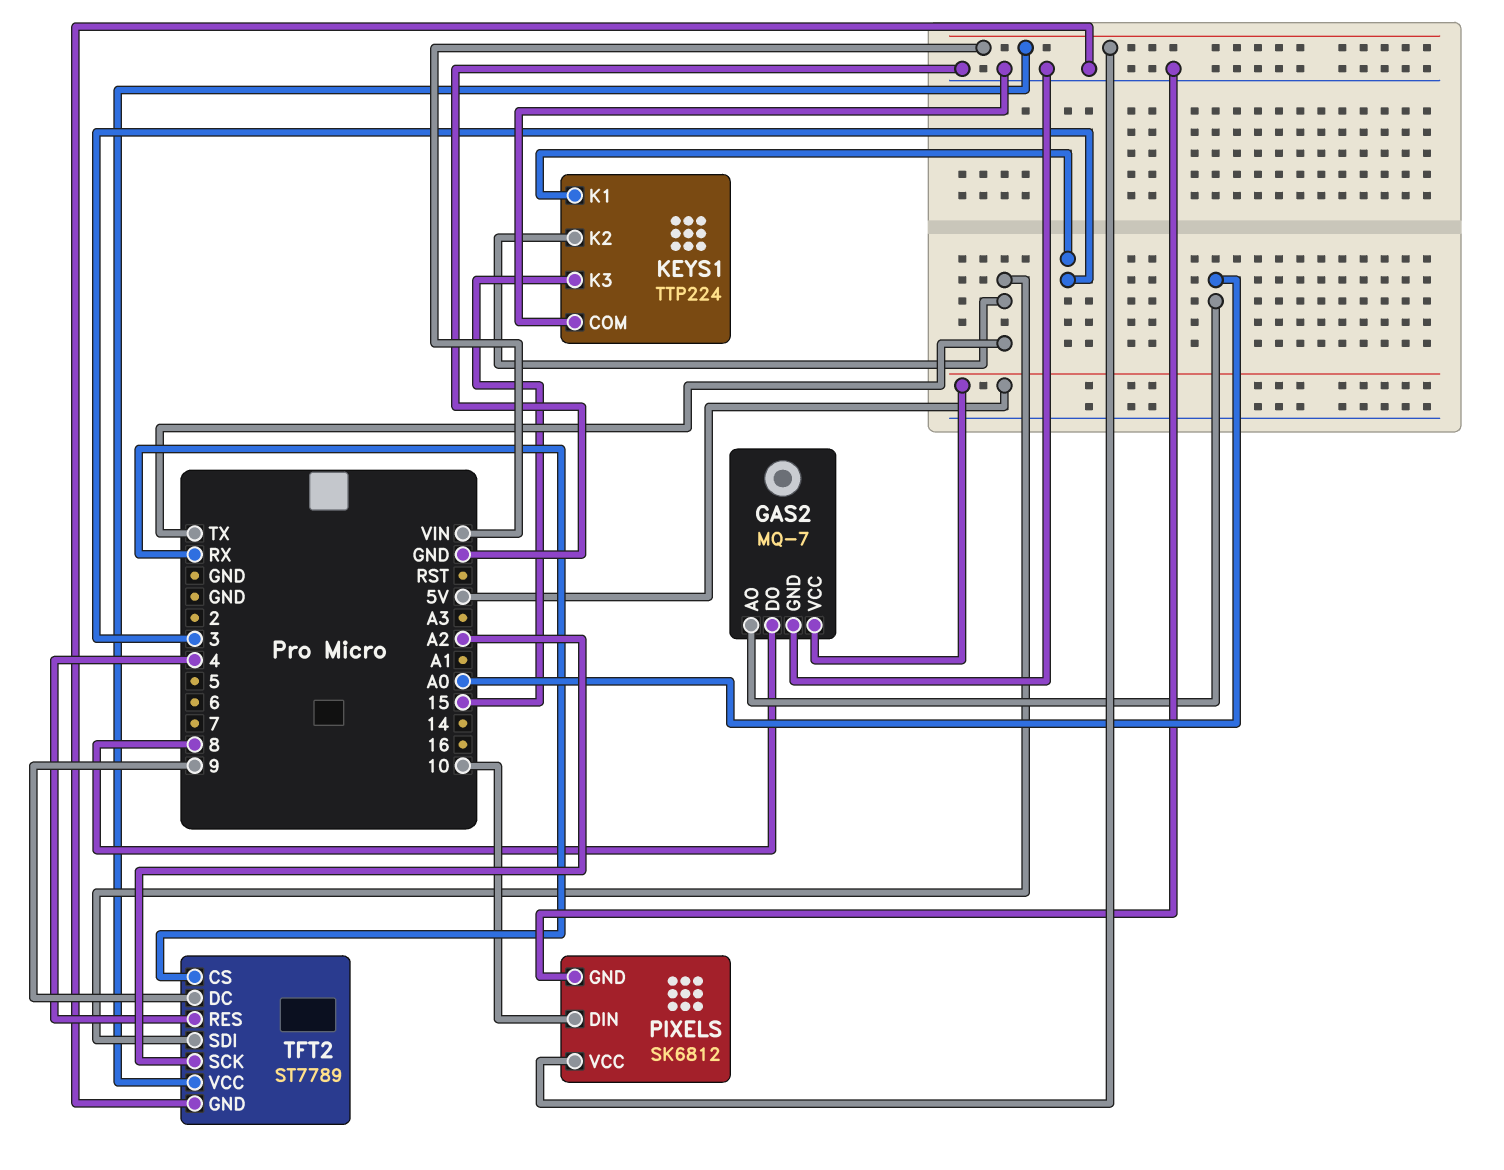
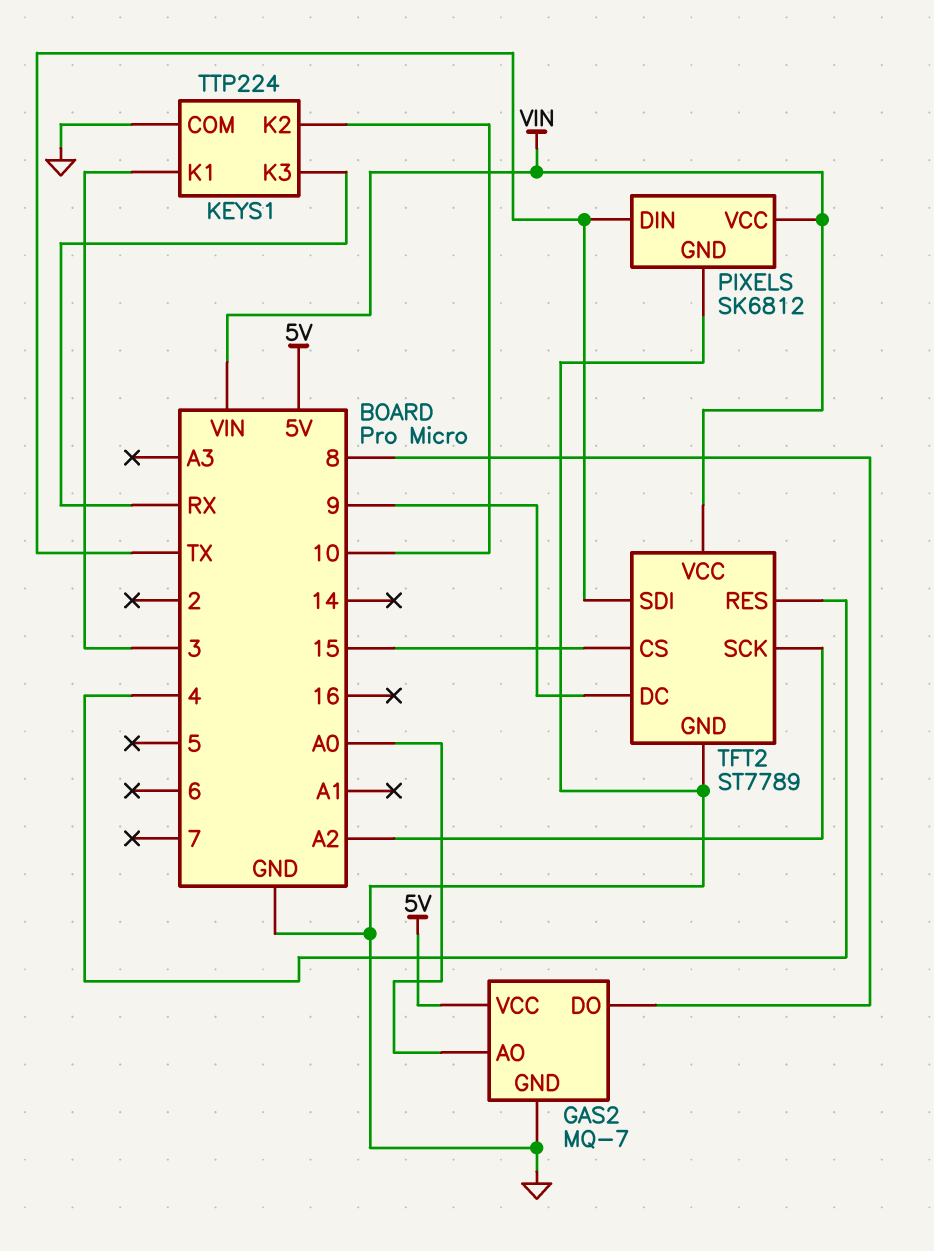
KEYS1 pin K2: TX -> 10
KEYS1 pin K3: 15 -> RX
PIXELS pin DIN: 10 -> TX
TFT2 pin CS: RX -> 15

